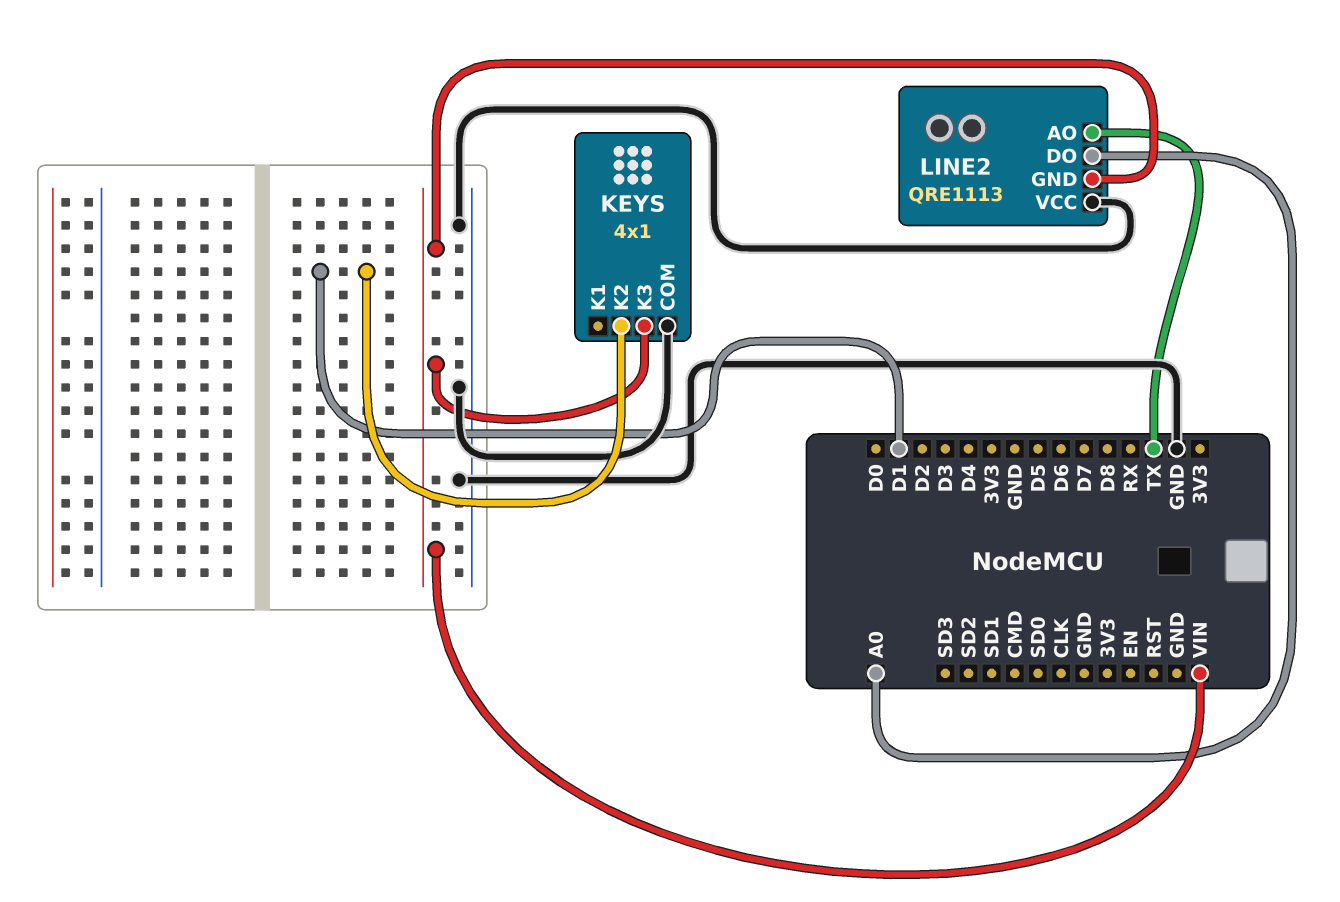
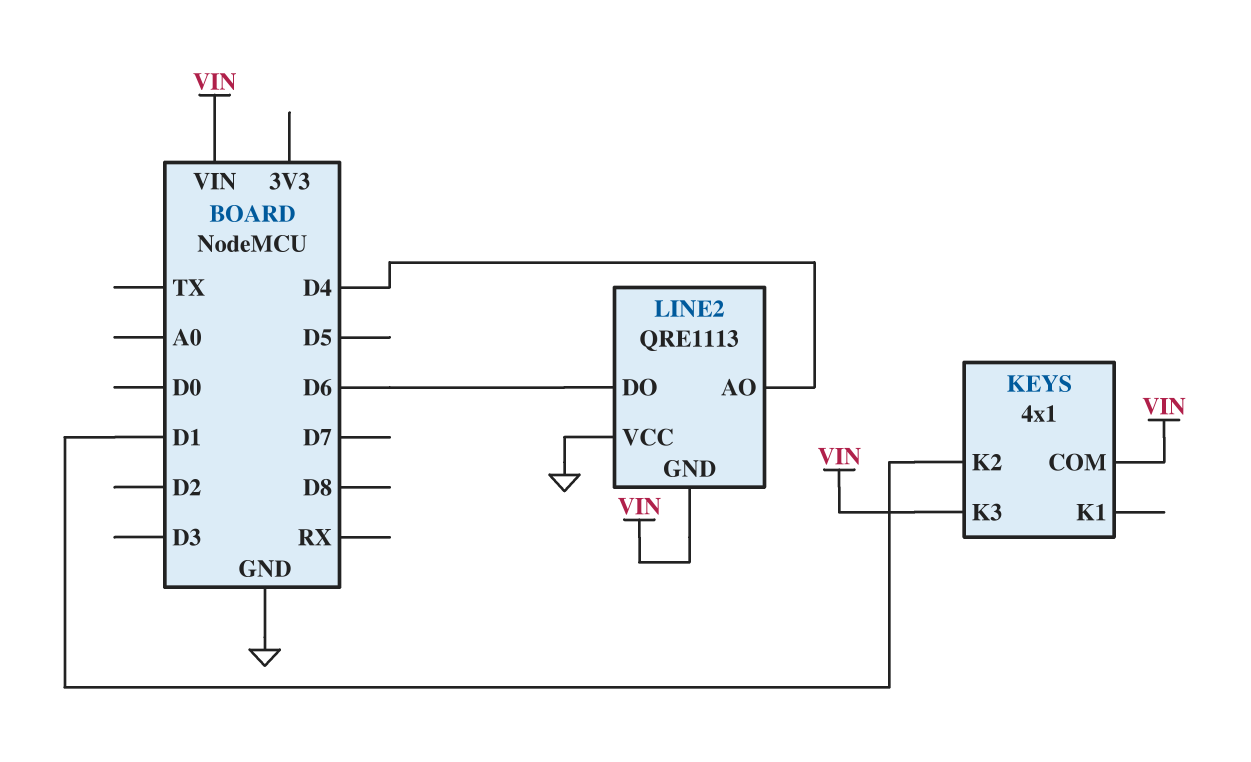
KEYS pin COM: GND -> VIN
LINE2 pin AO: TX -> D4
LINE2 pin DO: A0 -> D6

